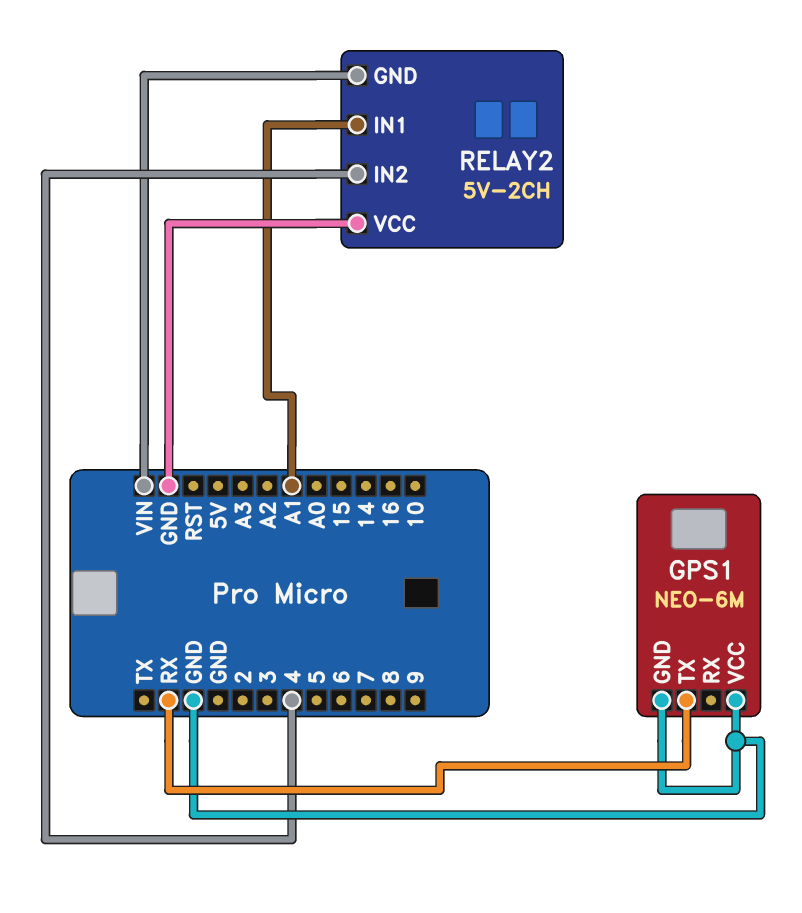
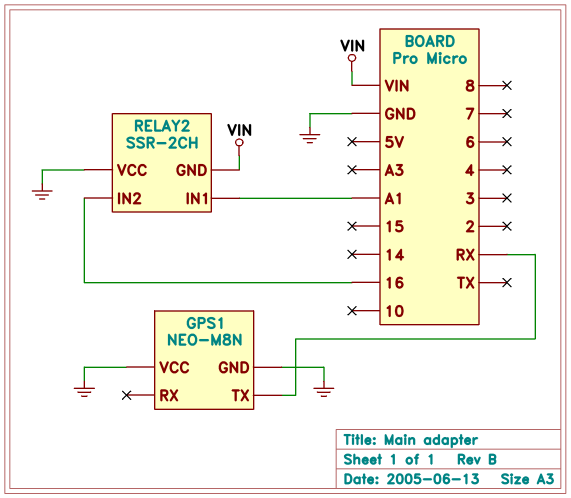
GPS1: NEO-6M -> NEO-M8N
RELAY2: 5V-2CH -> SSR-2CH
RELAY2 pin IN2: 4 -> 16

